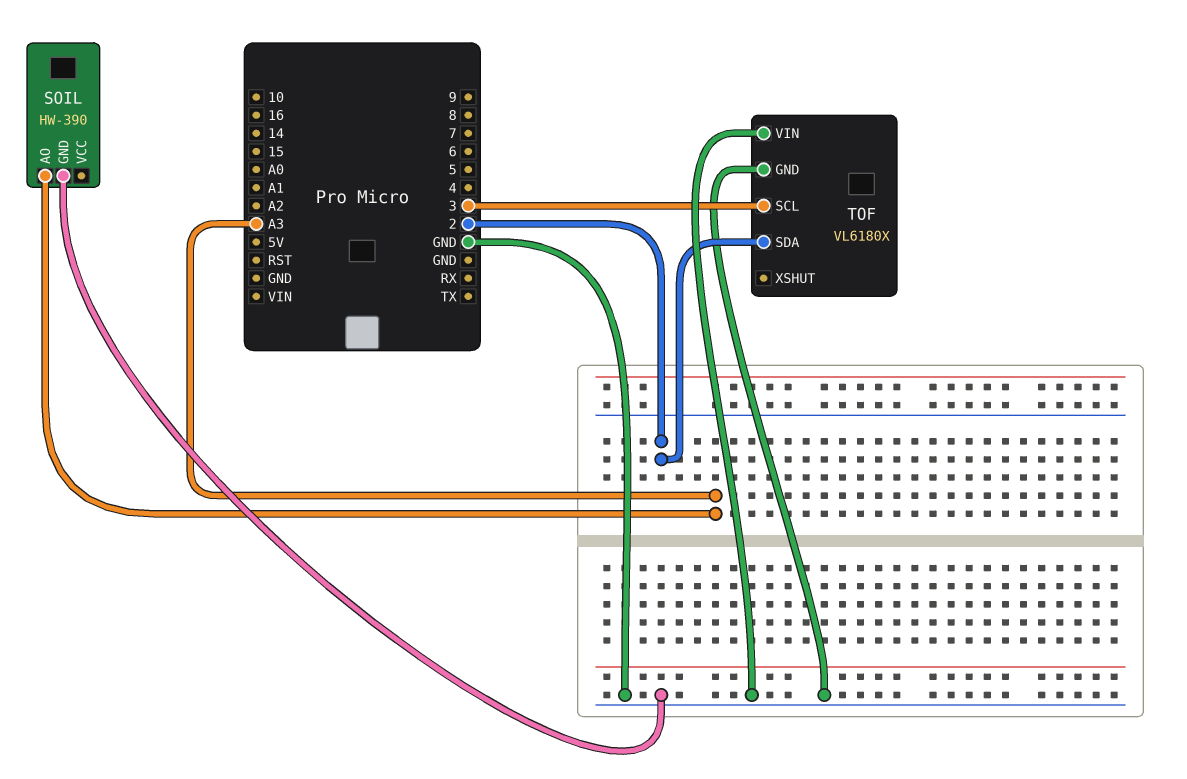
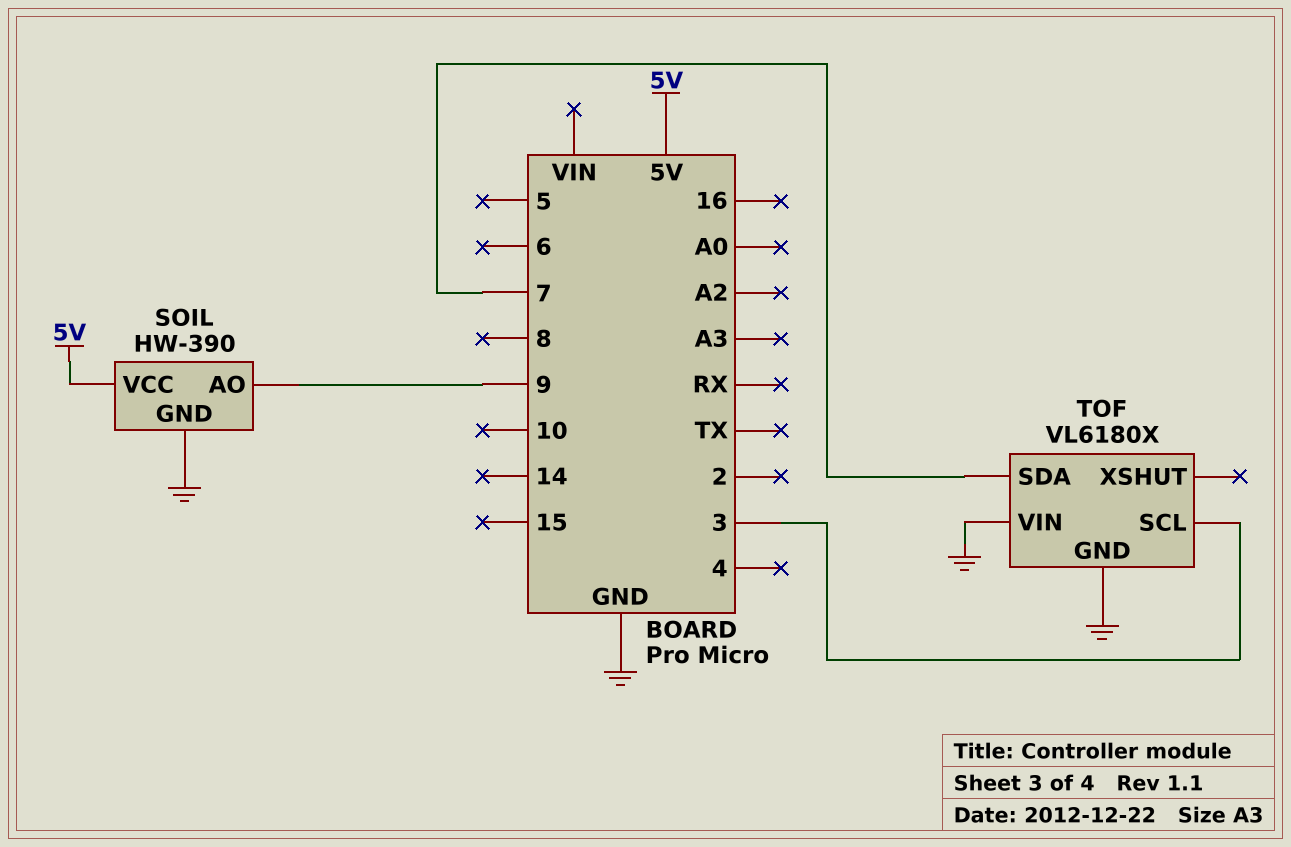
SOIL pin AO: A3 -> 9
SOIL pin VCC: none -> 5V
TOF pin SDA: 2 -> 7

